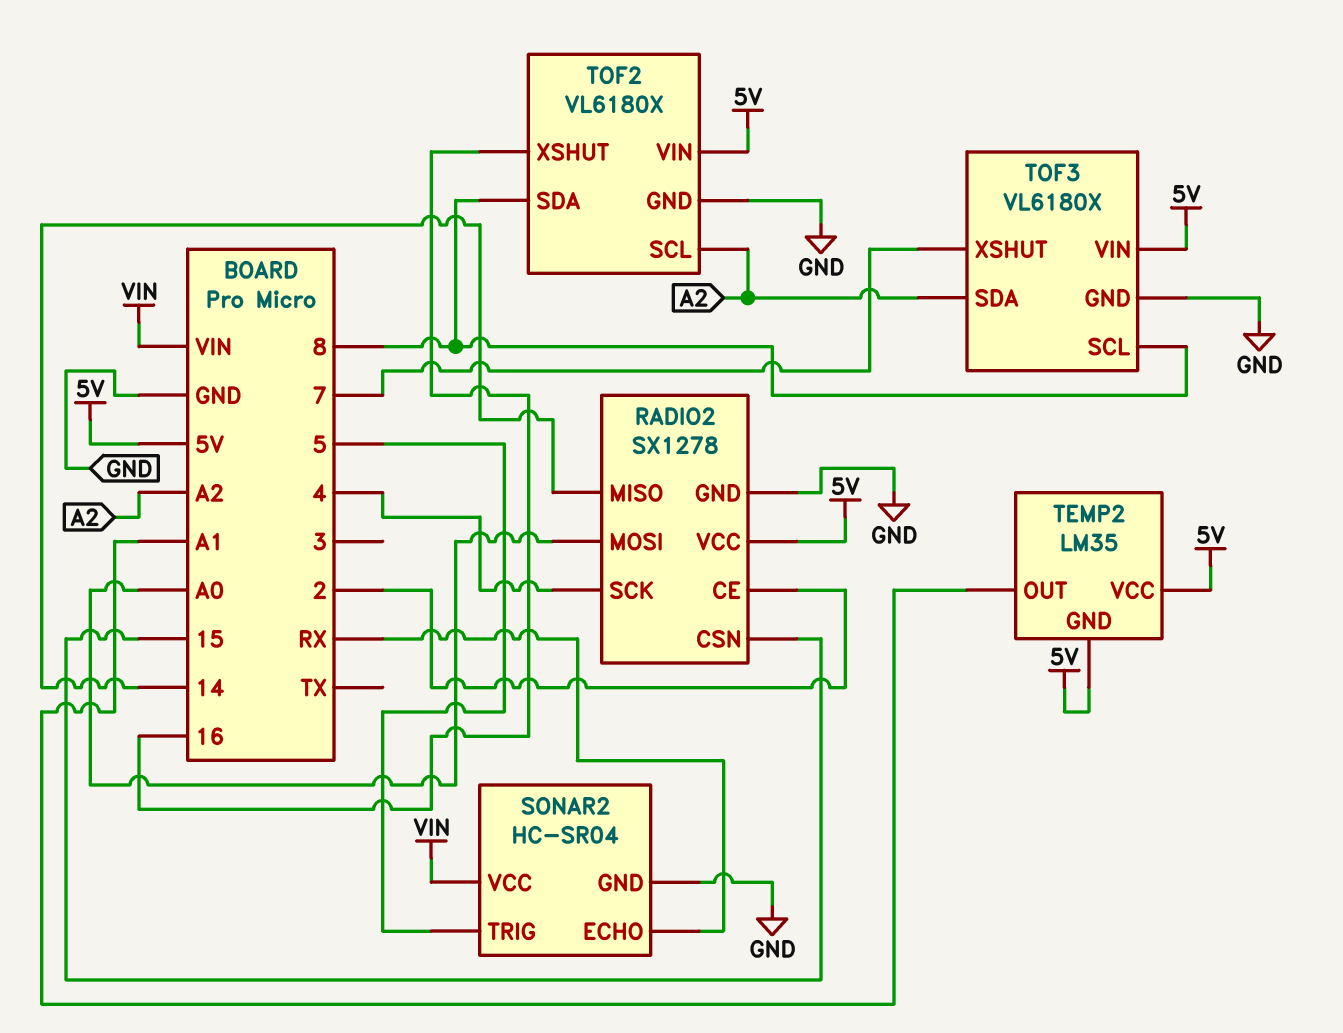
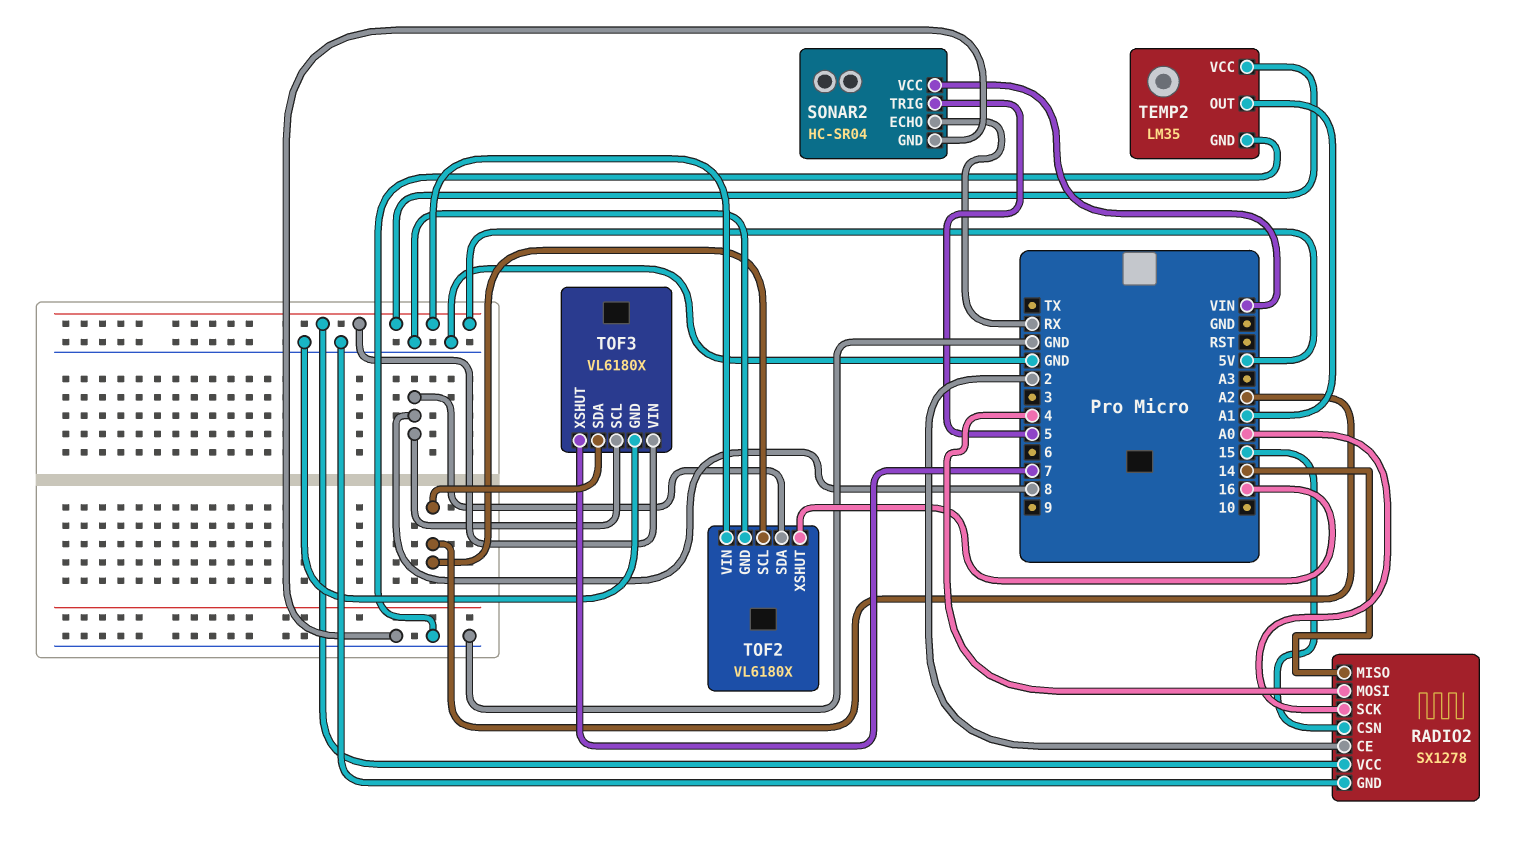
RADIO2 pin MOSI: A0 -> 4
RADIO2 pin SCK: 4 -> A0
TEMP2 pin GND: 5V -> GND

